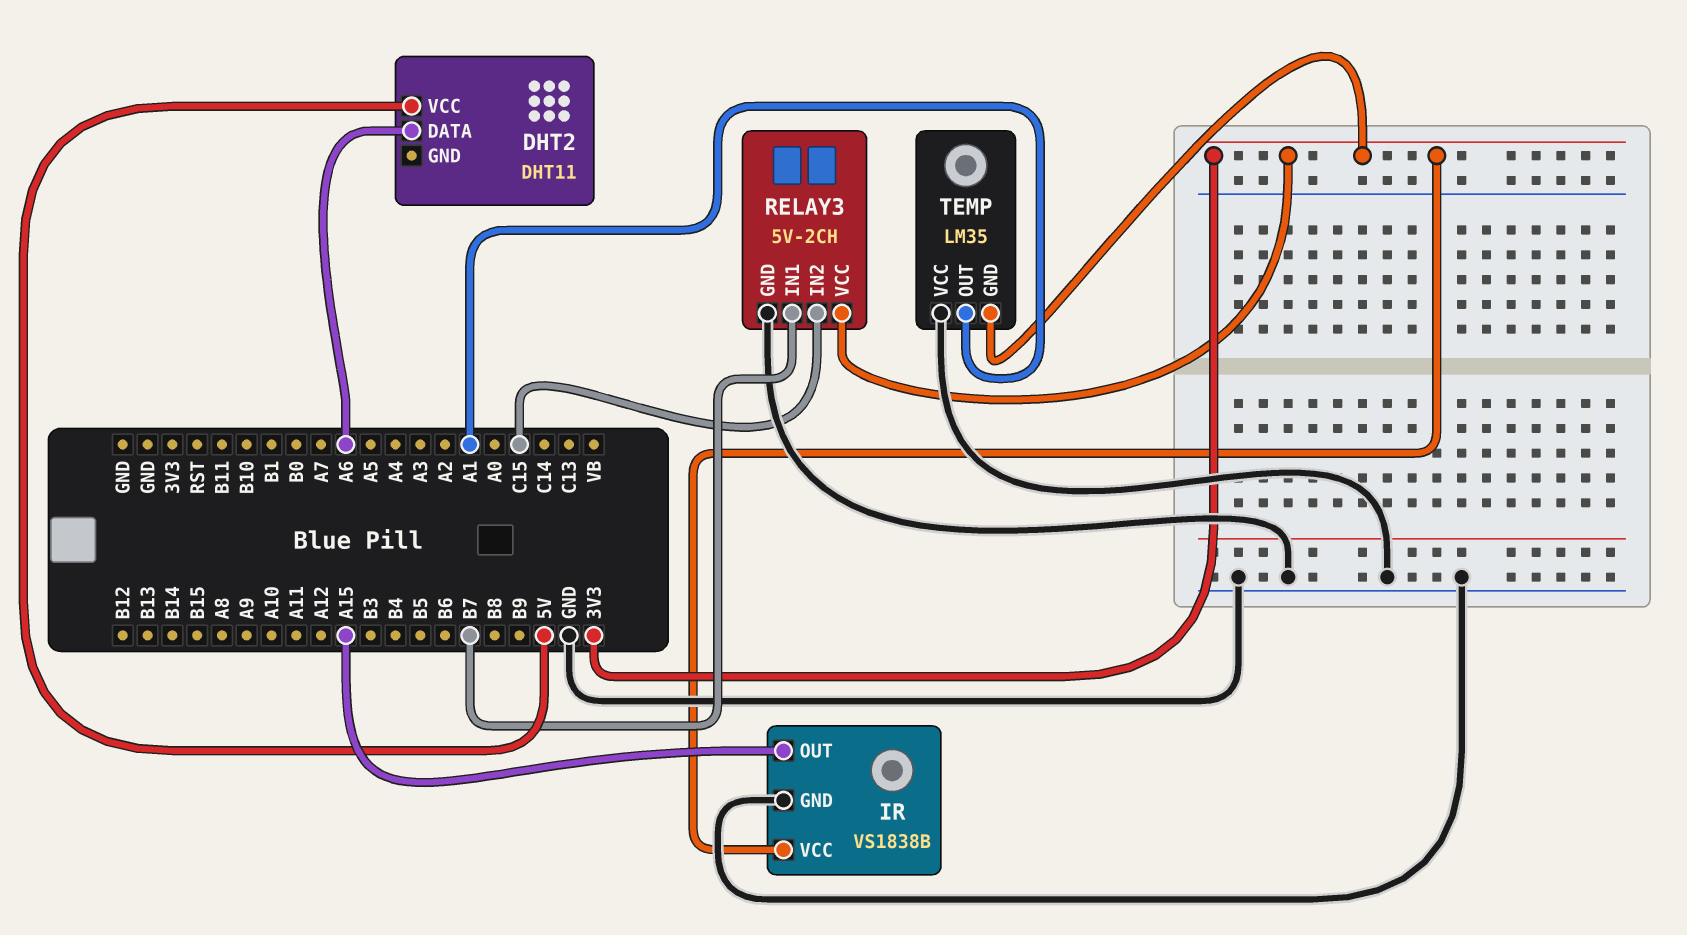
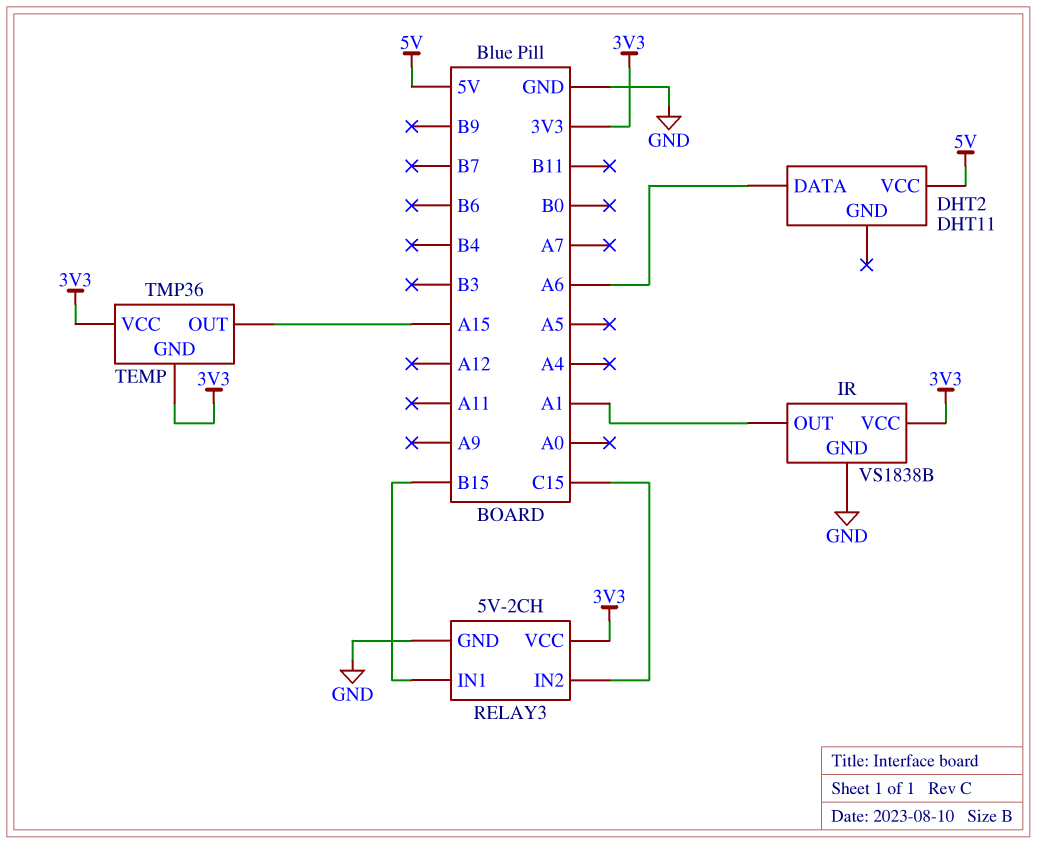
IR pin OUT: A15 -> A1
RELAY3 pin IN1: B7 -> B15
TEMP: LM35 -> TMP36
TEMP pin OUT: A1 -> A15
TEMP pin VCC: GND -> 3V3

